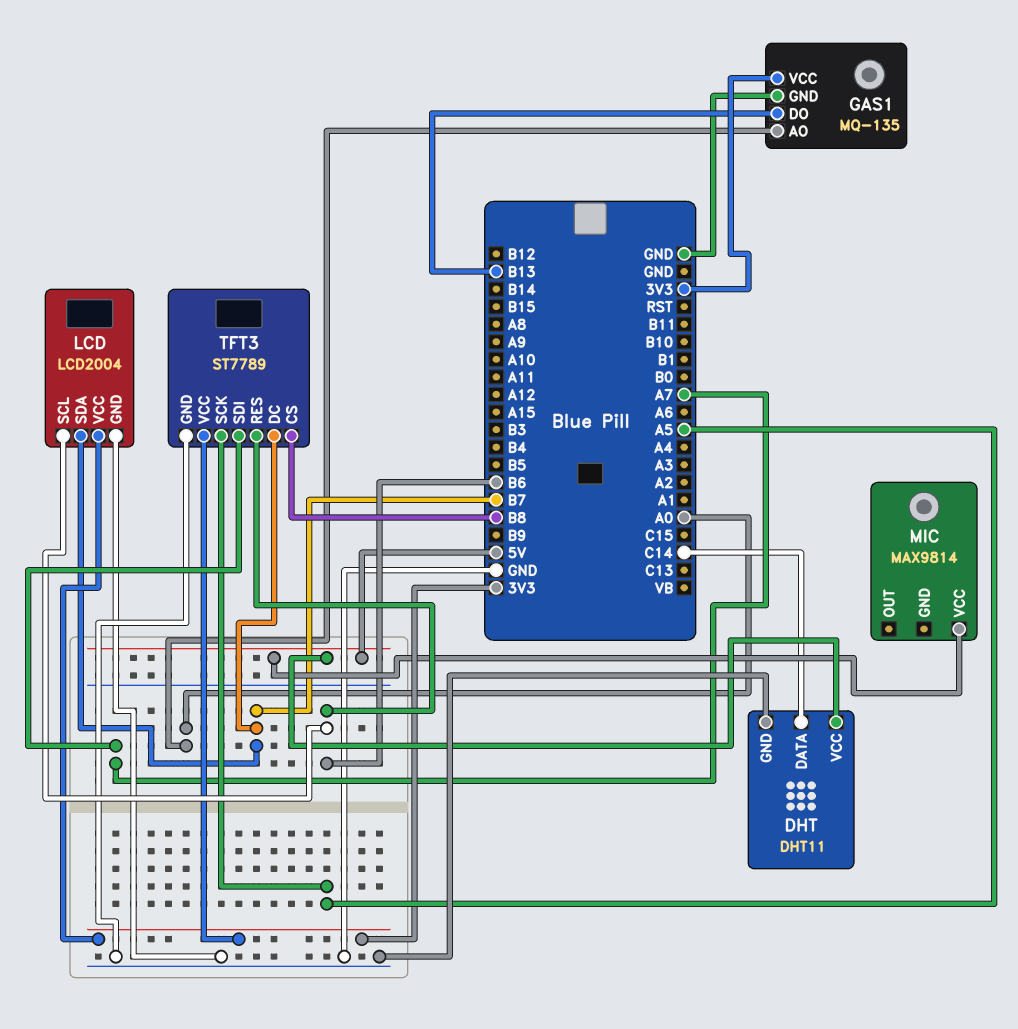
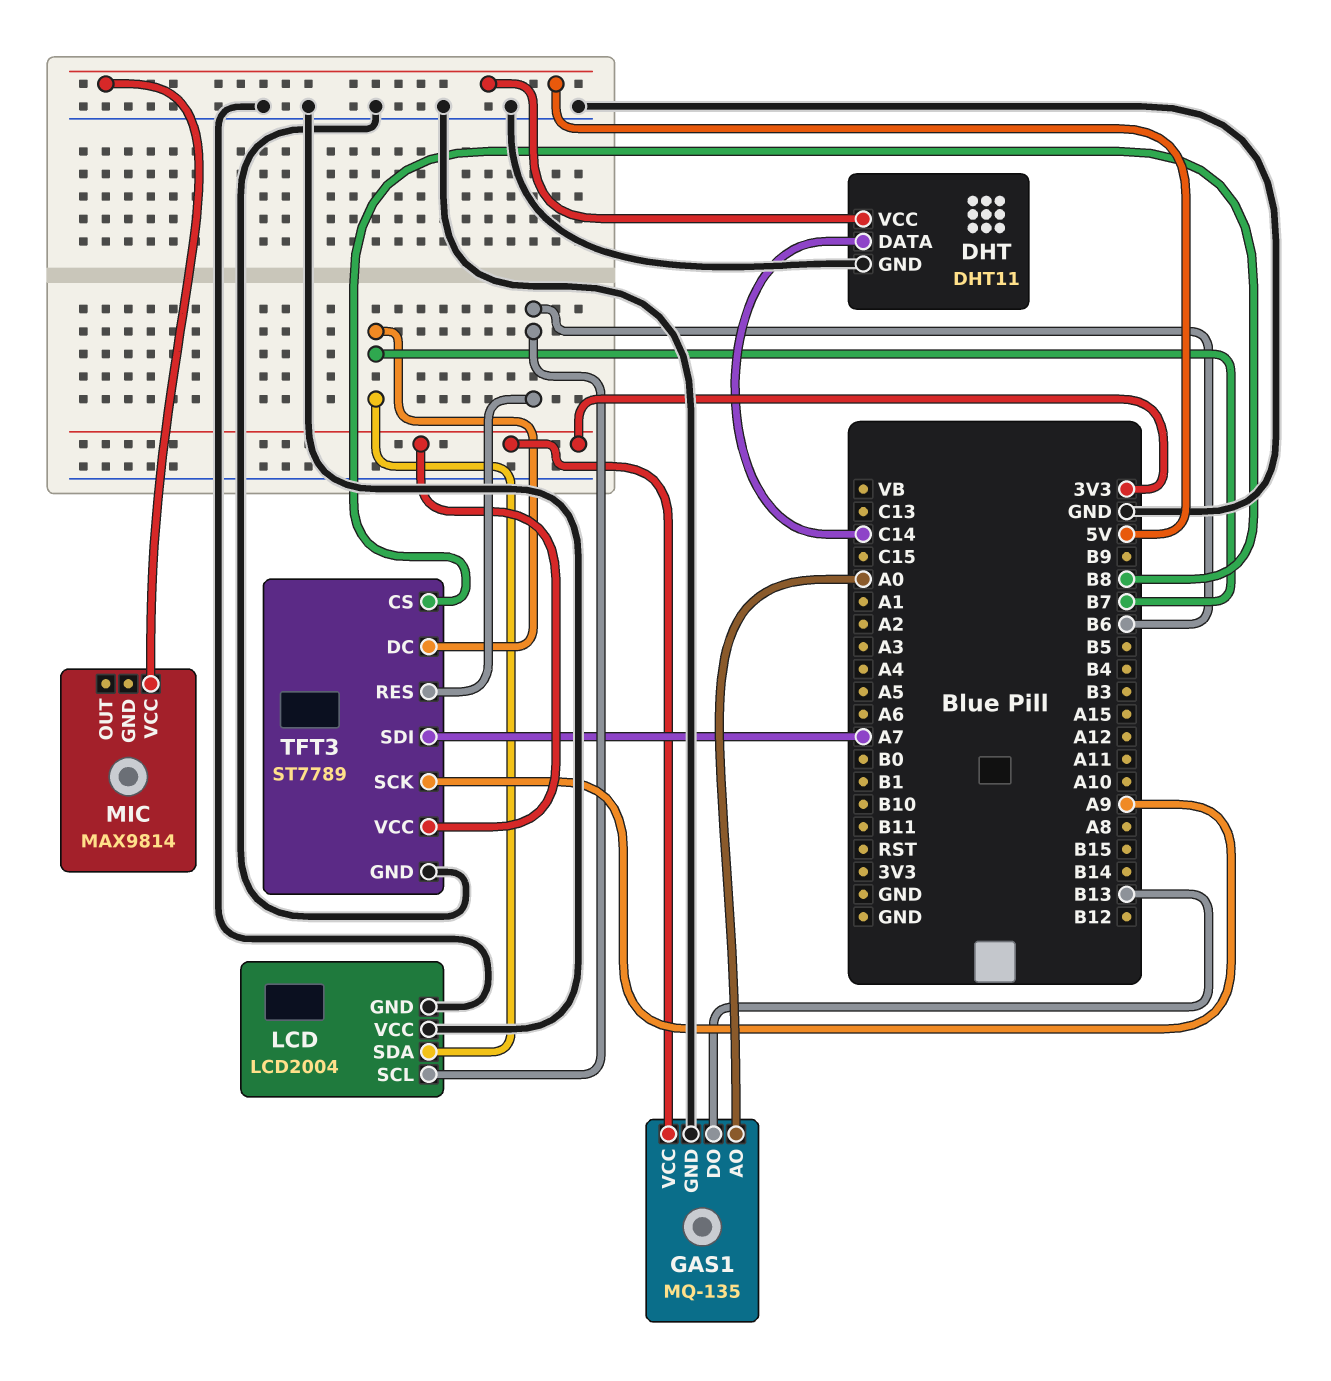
LCD pin VCC: 3V3 -> GND
TFT3 pin SCK: A5 -> A9

